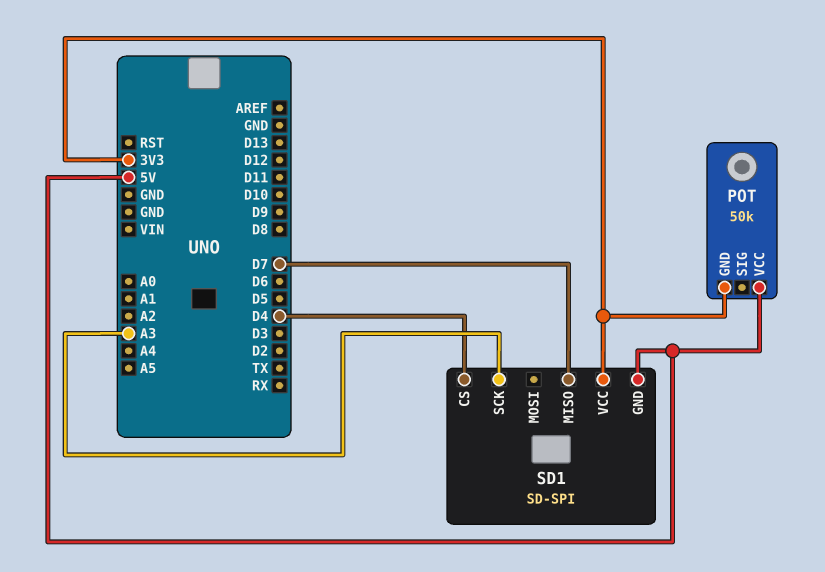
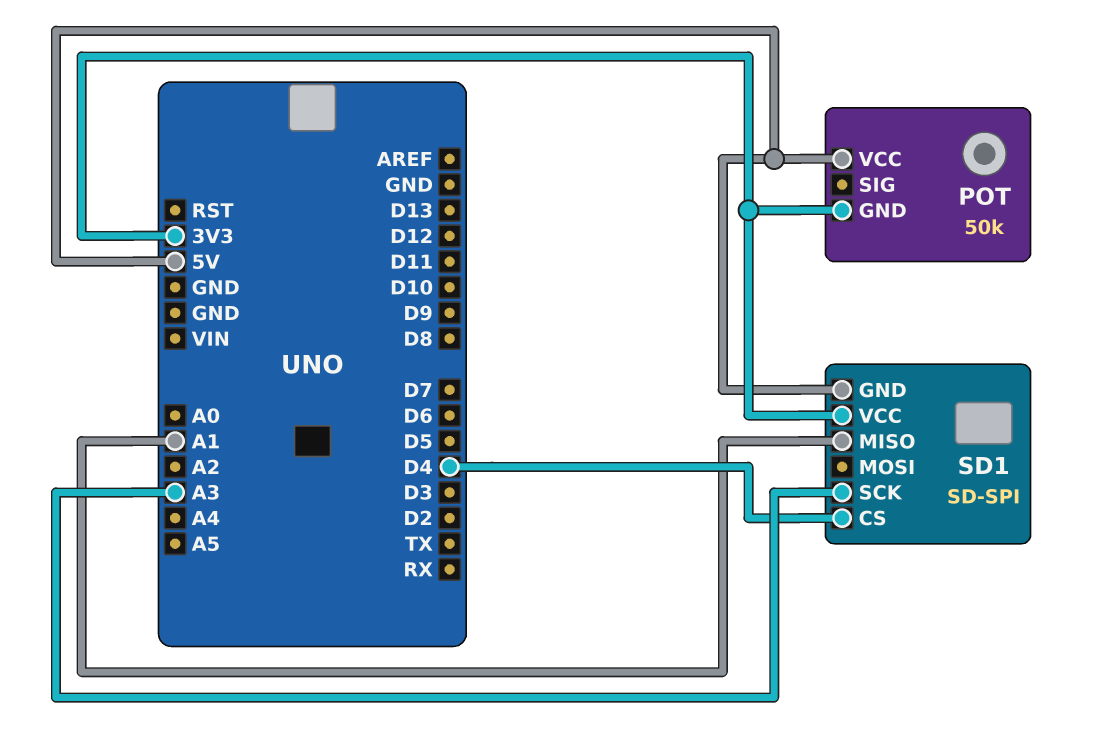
SD1 pin MISO: D7 -> A1

